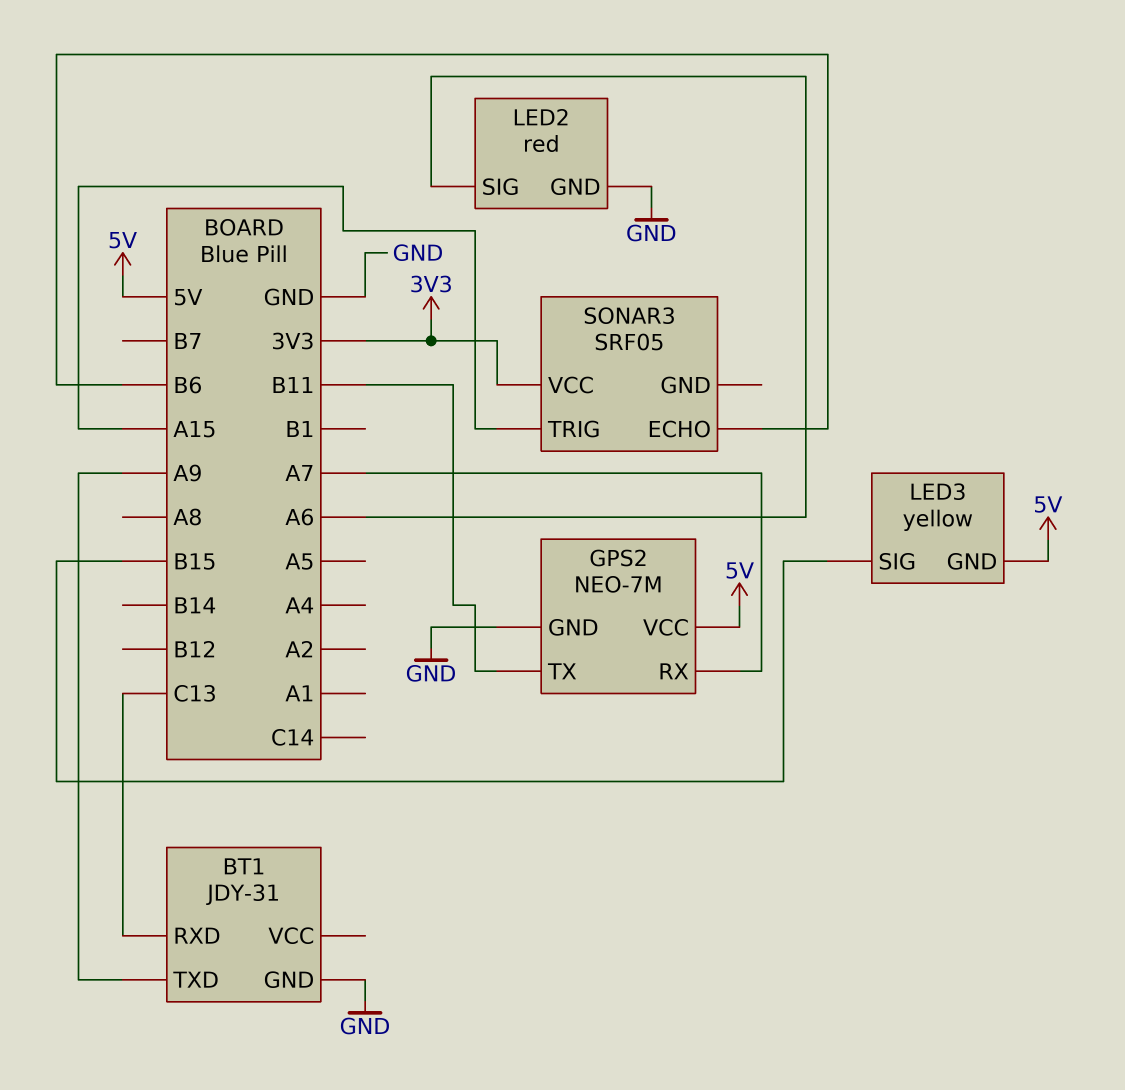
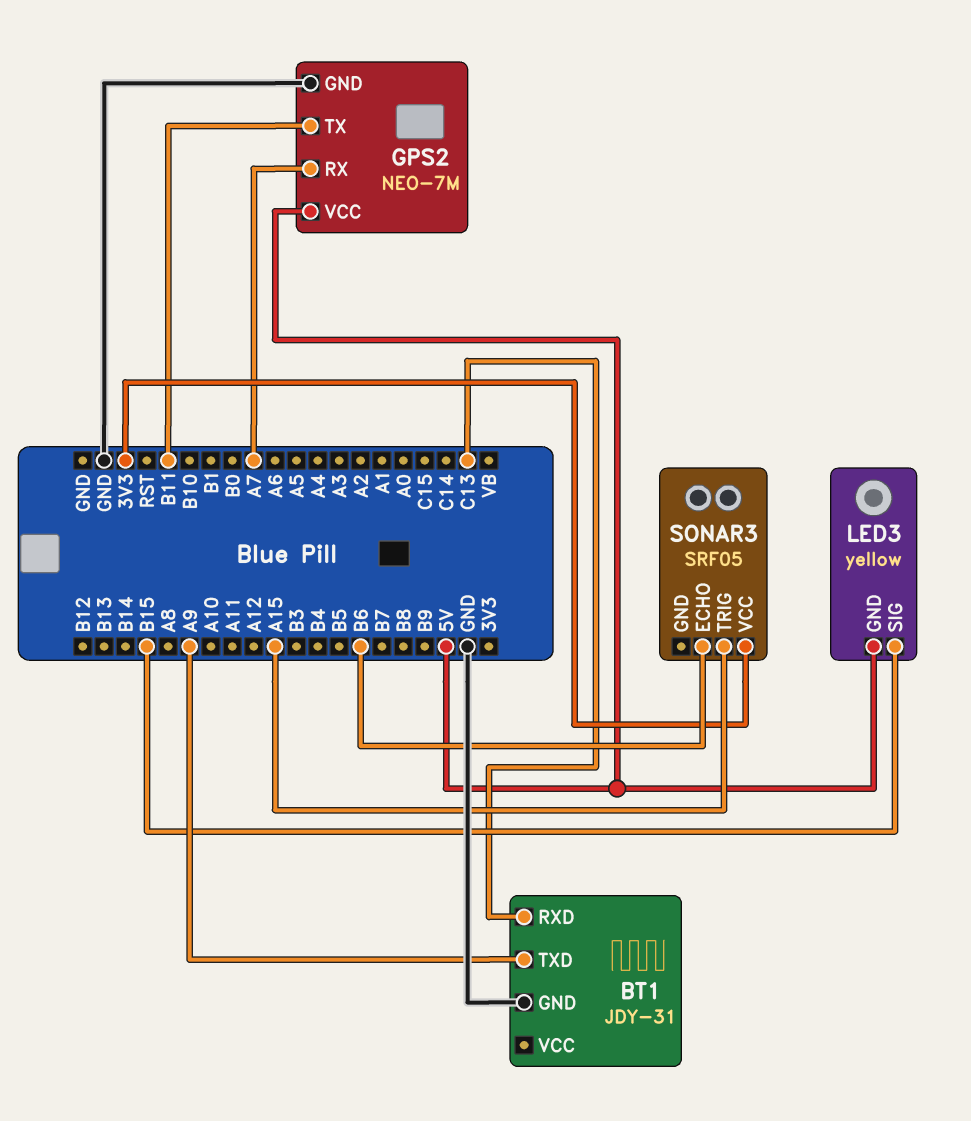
LED2: red -> none
LED2 pin GND: GND -> none
LED2 pin SIG: A6 -> none

